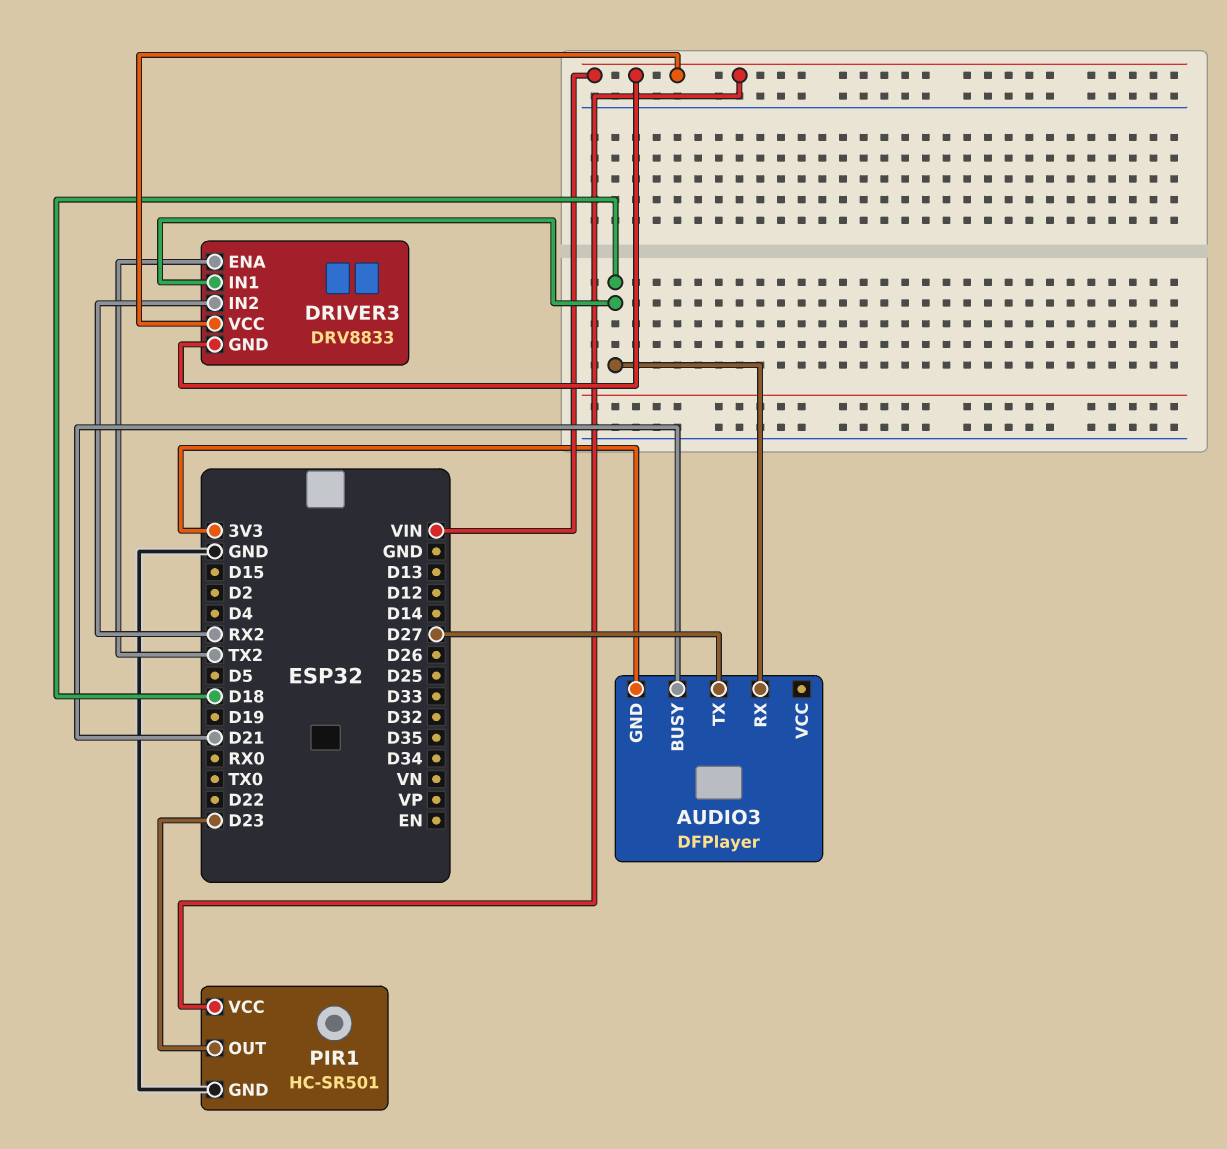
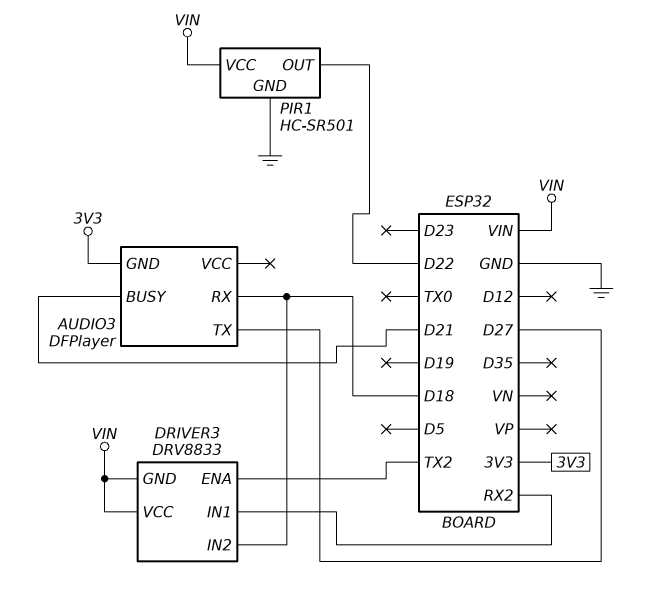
DRIVER3 pin IN1: D18 -> RX2
DRIVER3 pin IN2: RX2 -> D18
PIR1 pin OUT: D23 -> D22

